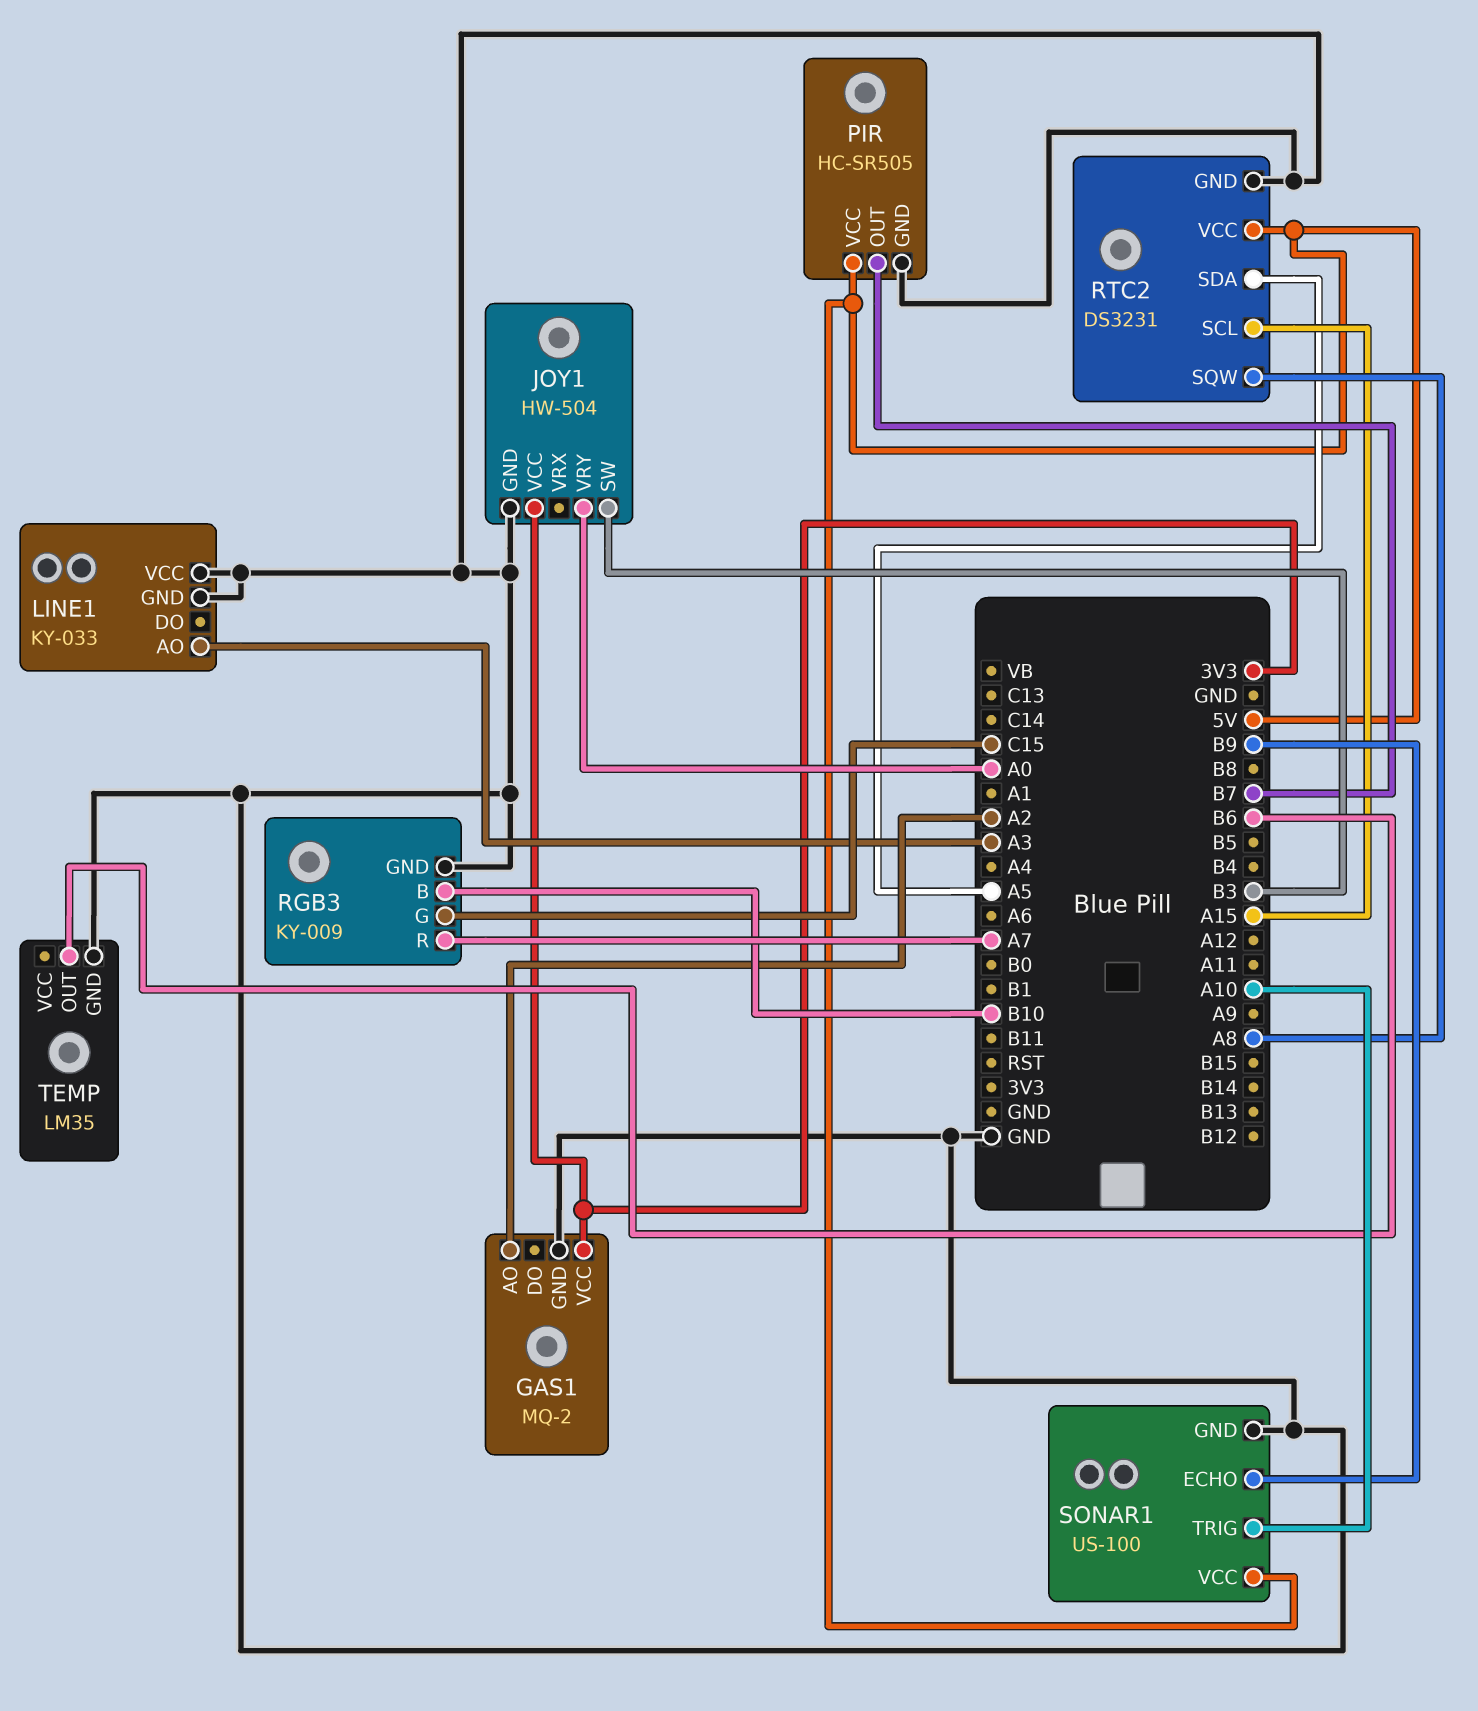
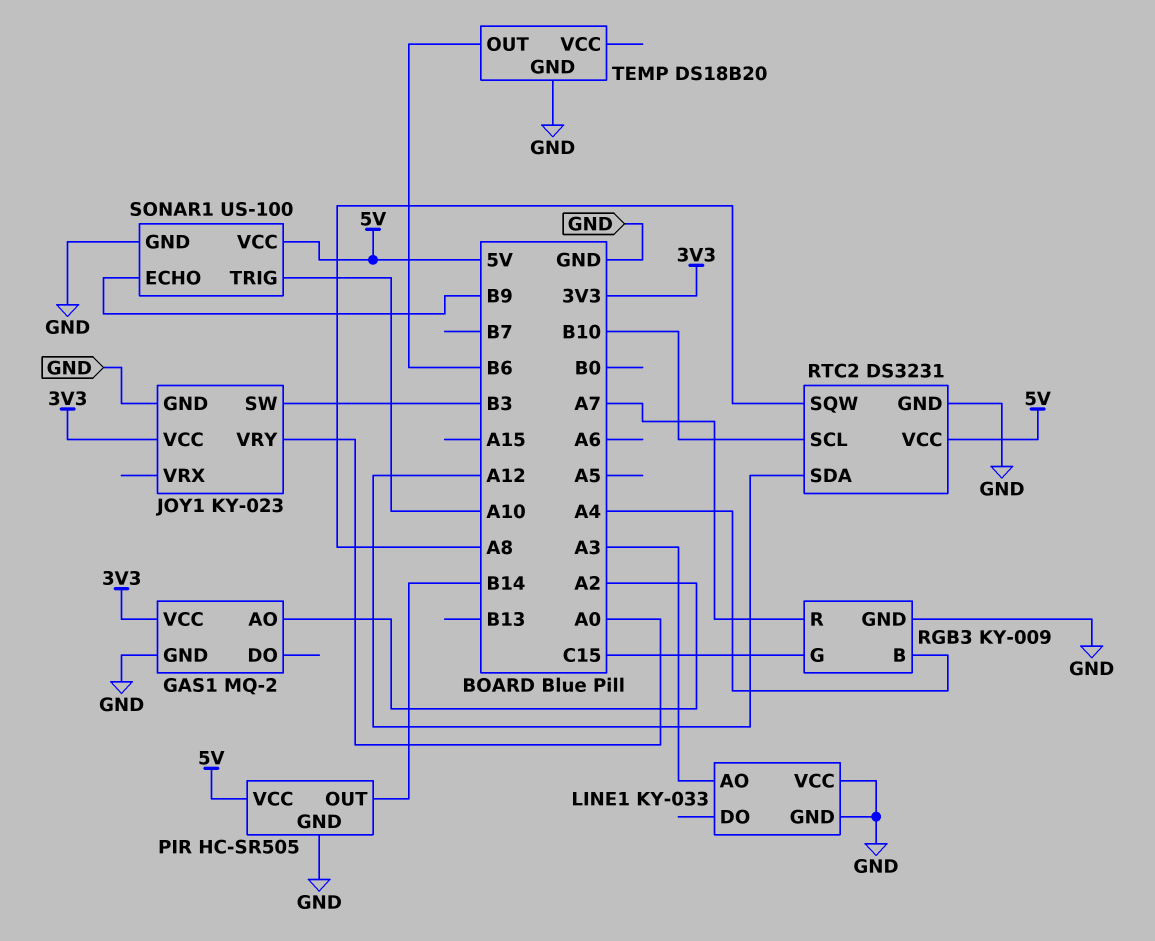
JOY1: HW-504 -> KY-023
PIR pin OUT: B7 -> B14
RGB3 pin B: B10 -> A4
RTC2 pin SCL: A15 -> B10
RTC2 pin SDA: A5 -> A12
TEMP: LM35 -> DS18B20

